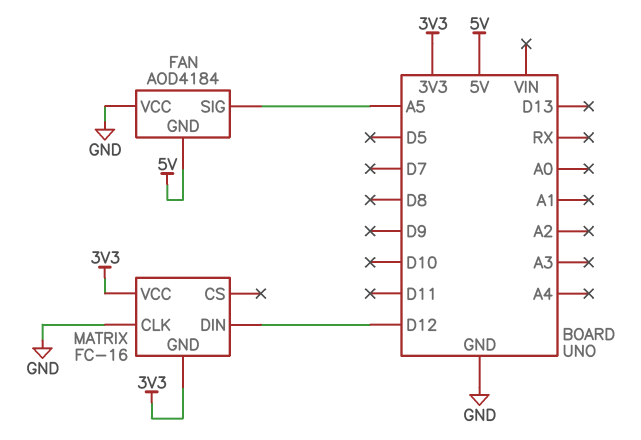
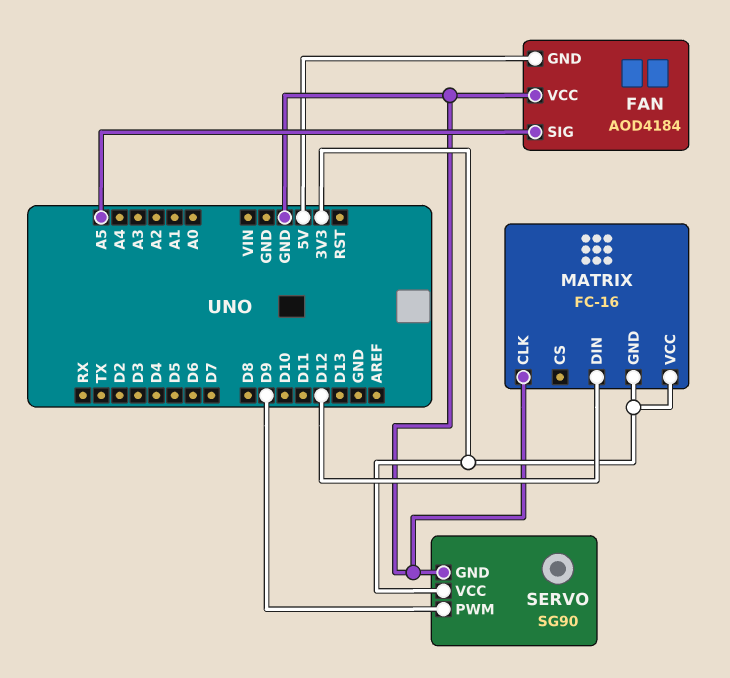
SERVO: none -> SG90
SERVO pin GND: none -> GND
SERVO pin PWM: none -> D9
SERVO pin VCC: none -> 3V3

